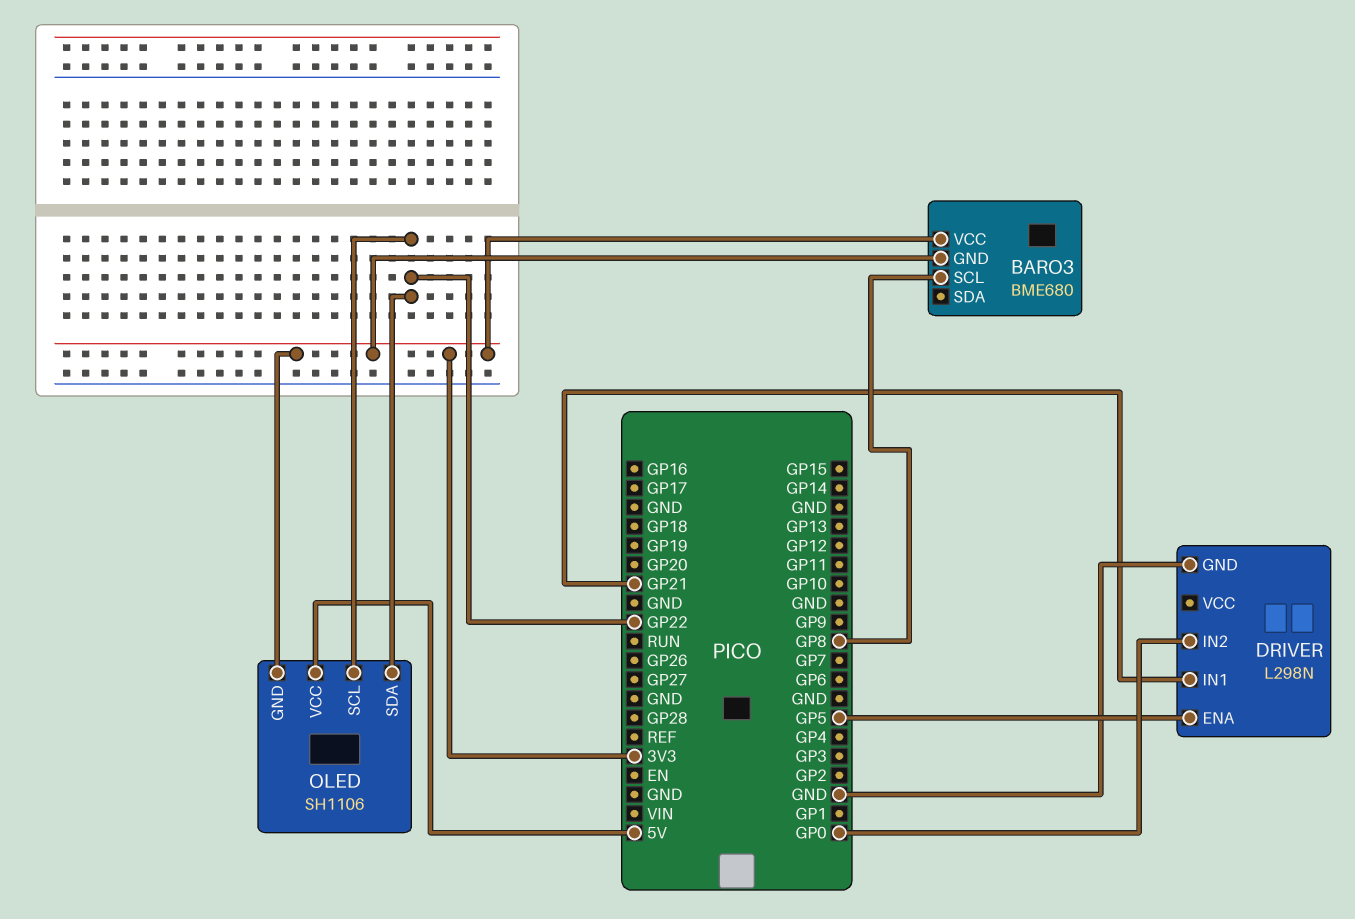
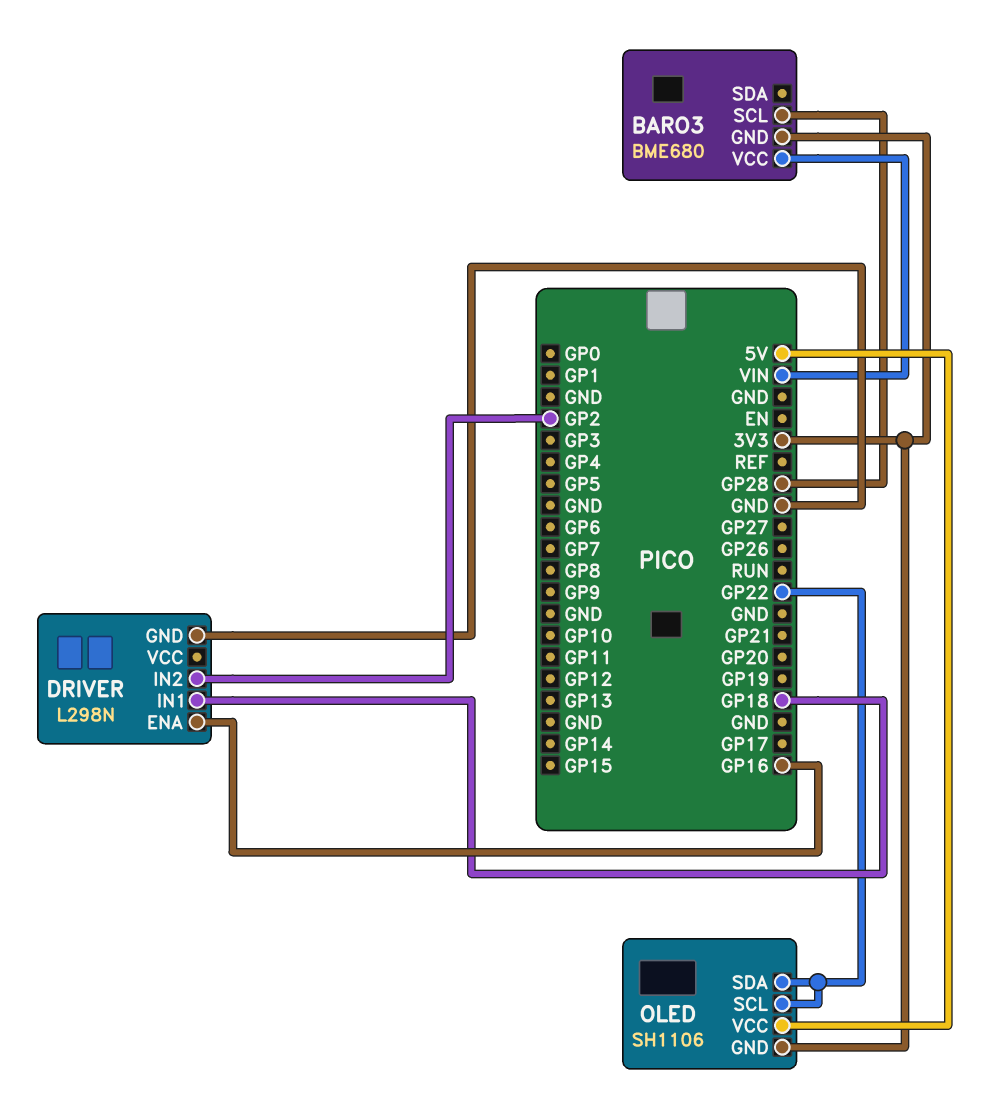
BARO3 pin SCL: GP8 -> GP28
BARO3 pin VCC: 3V3 -> VIN
DRIVER pin ENA: GP5 -> GP16
DRIVER pin IN1: GP21 -> GP18
DRIVER pin IN2: GP0 -> GP2

